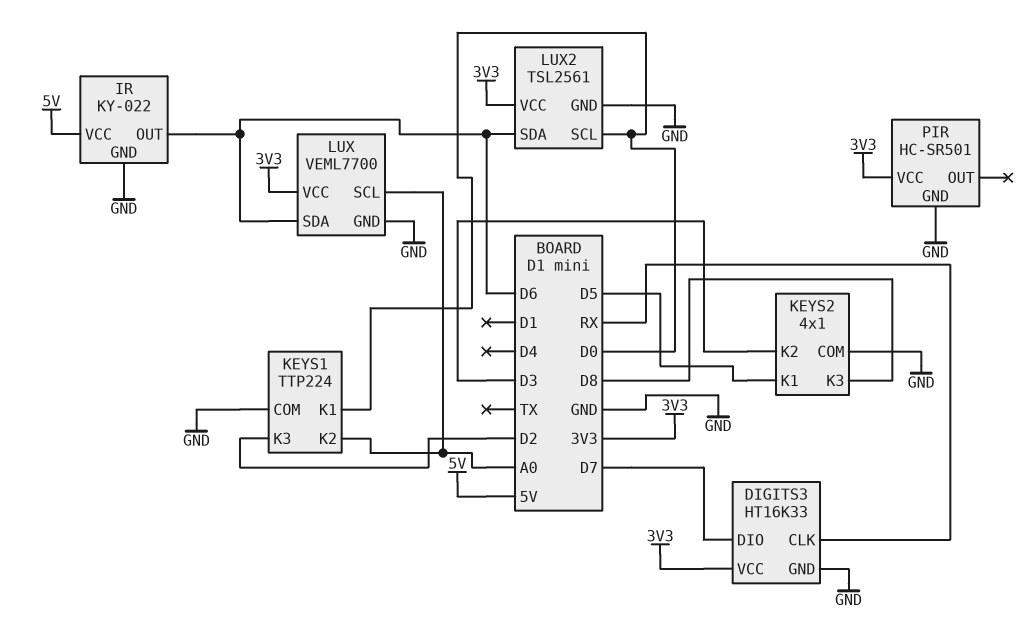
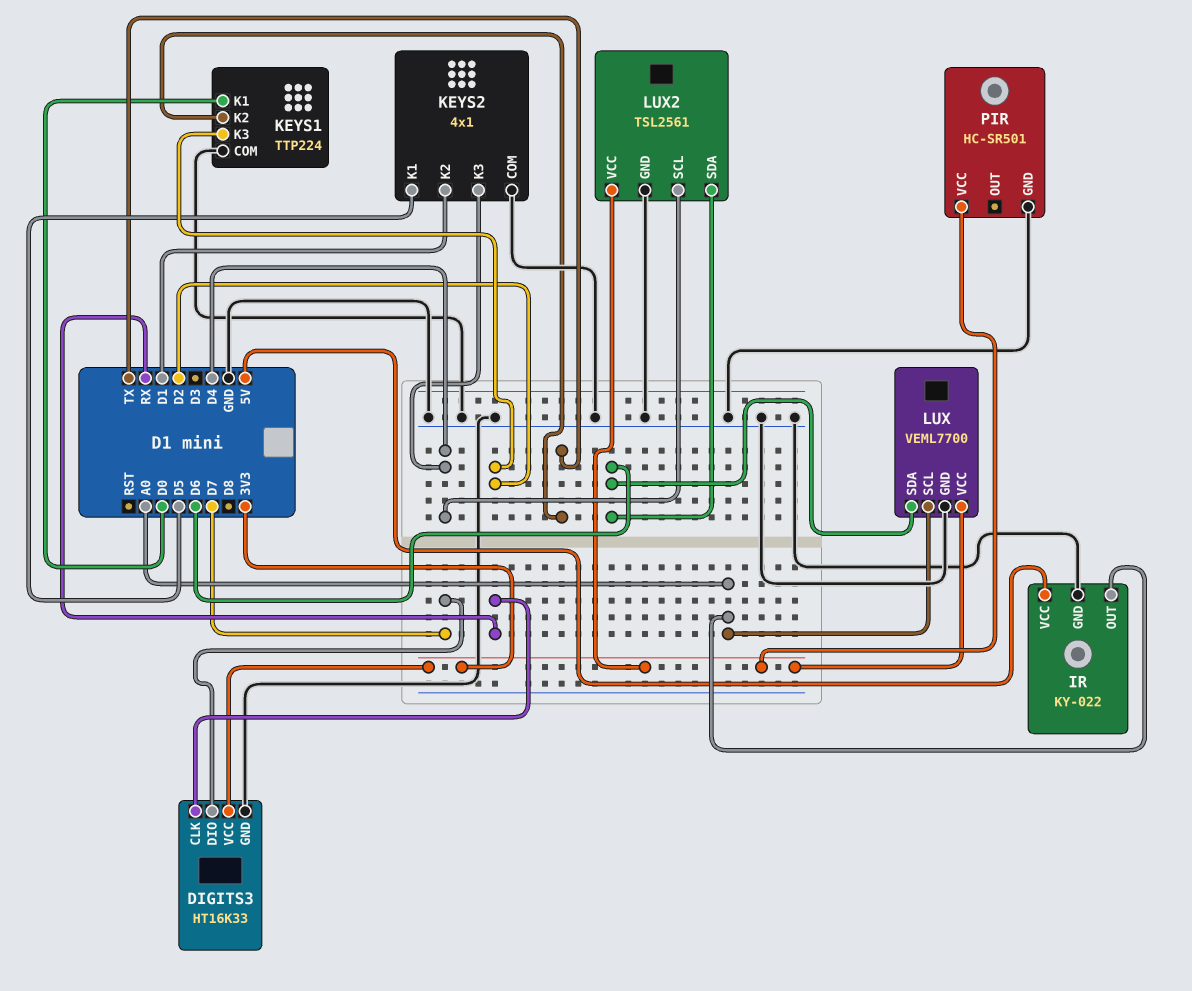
IR pin OUT: D6 -> A0
KEYS1 pin K2: A0 -> TX
KEYS2 pin K2: D3 -> D1
KEYS2 pin K3: D8 -> D4
LUX2 pin SCL: D0 -> D4

